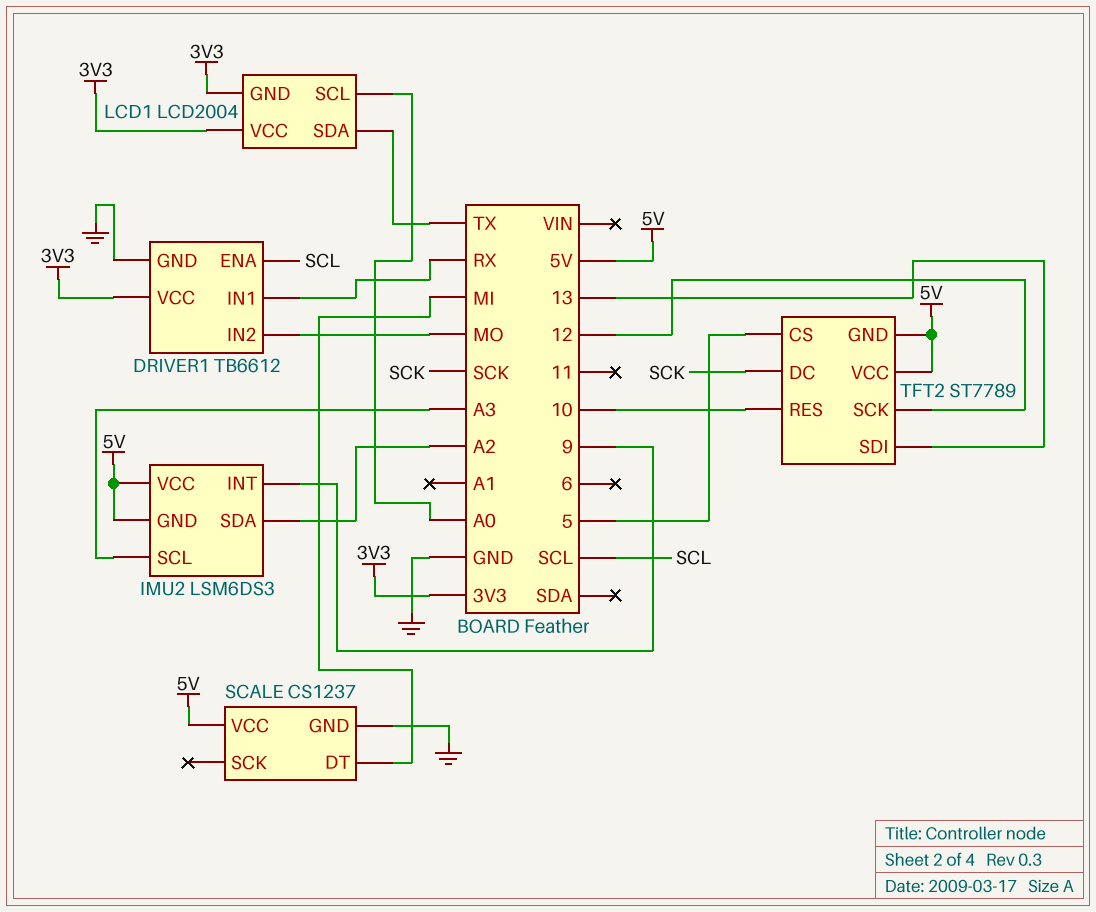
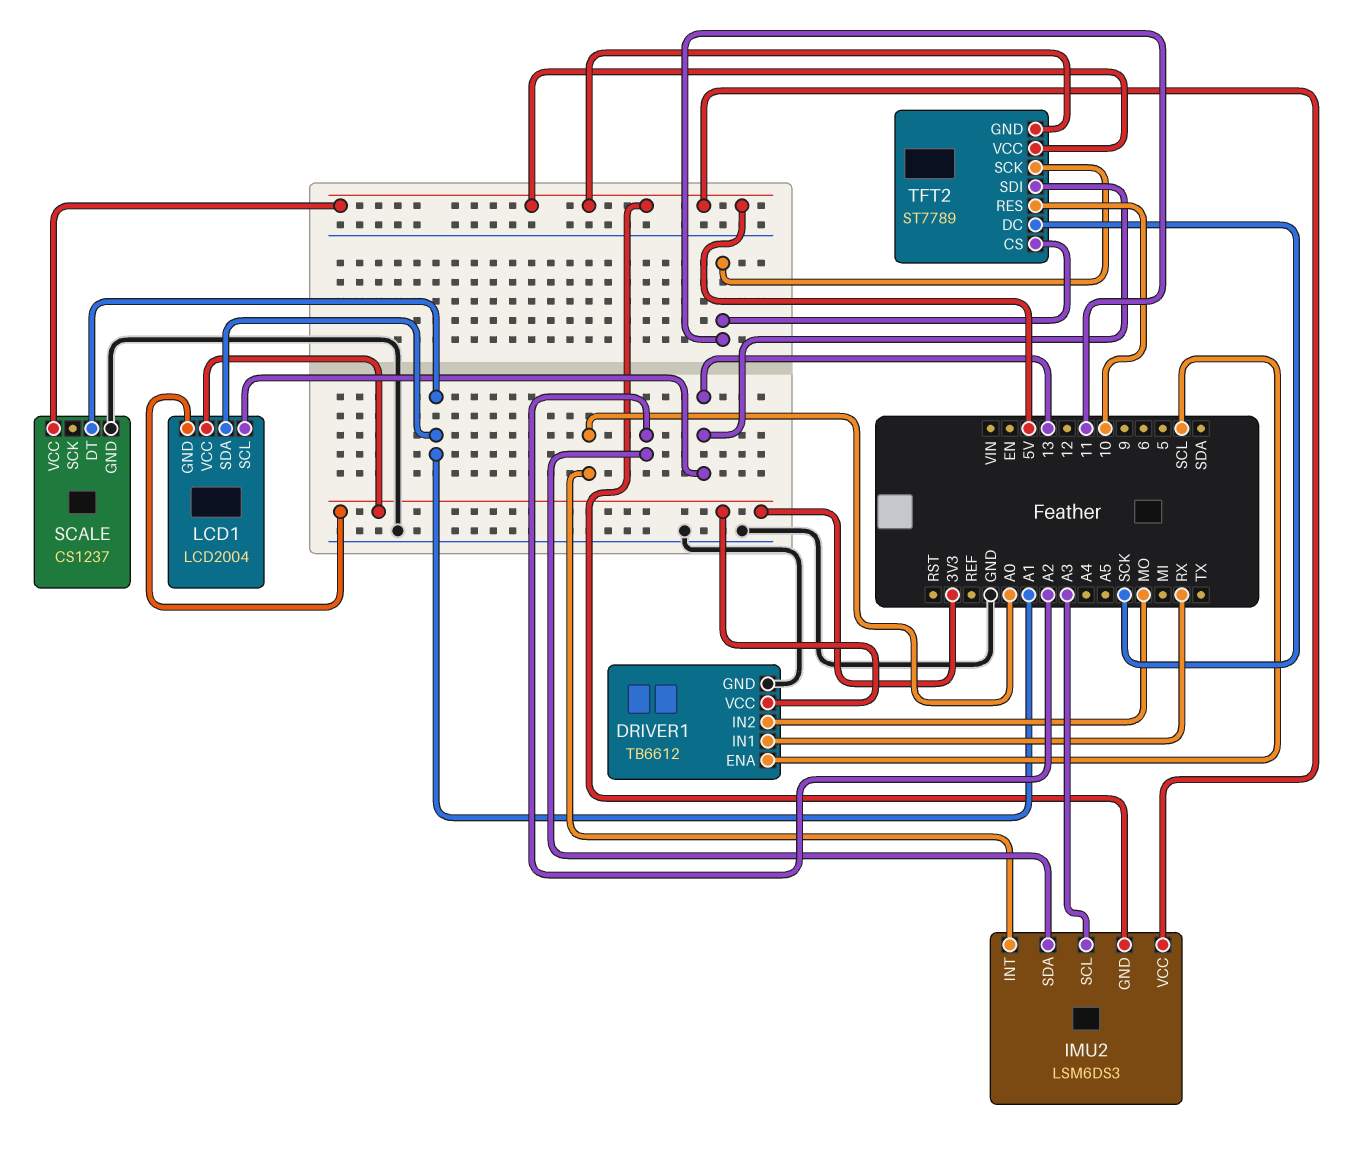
IMU2 pin INT: 9 -> A0
LCD1 pin SCL: A0 -> 13
LCD1 pin SDA: TX -> A1
SCALE pin DT: MI -> A1
TFT2 pin CS: 5 -> 11
TFT2 pin SCK: 12 -> 11

